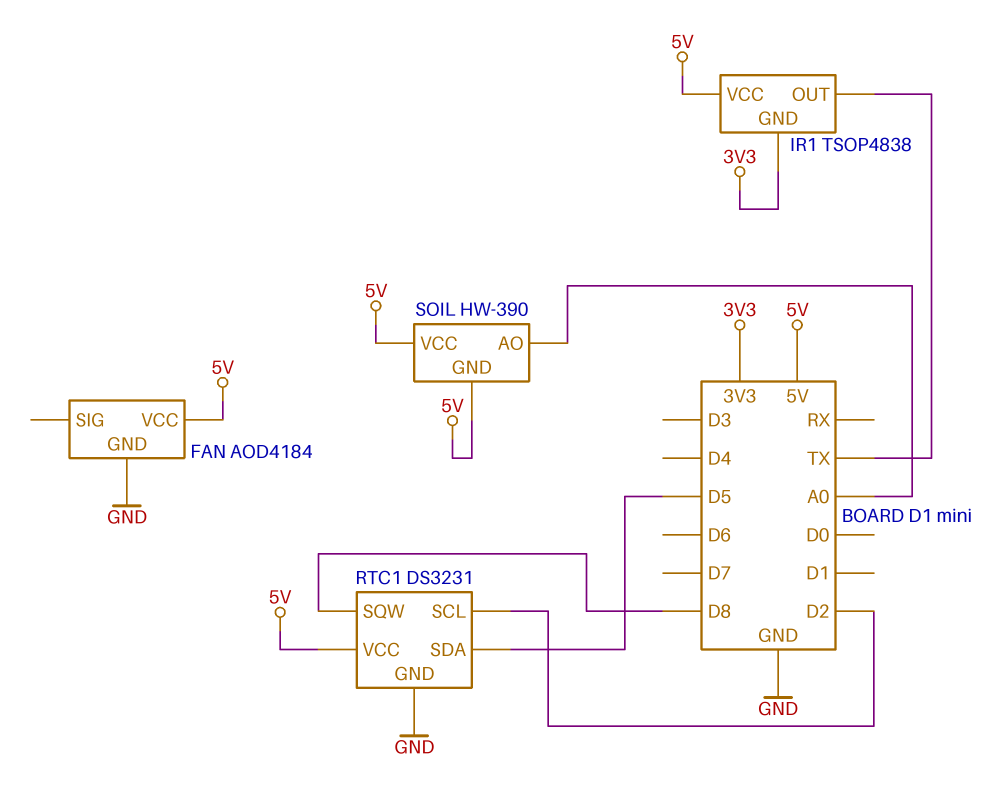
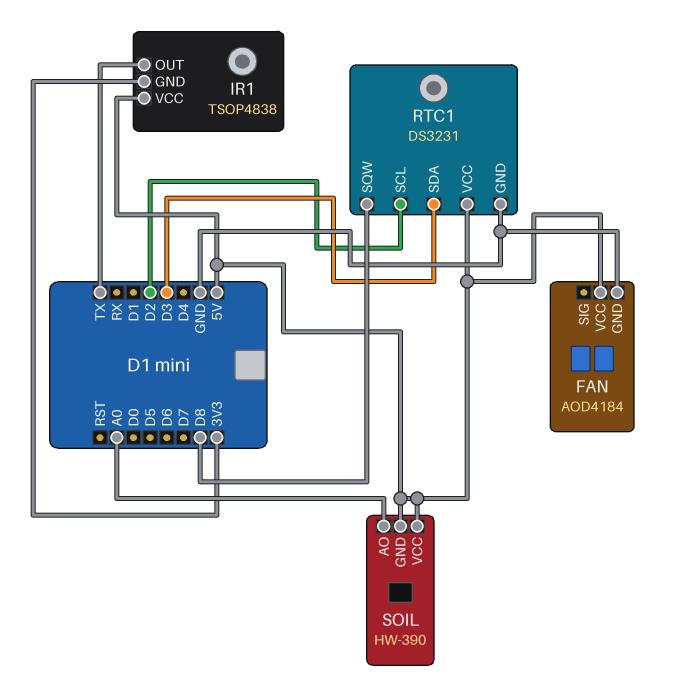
RTC1 pin SDA: D5 -> D3

